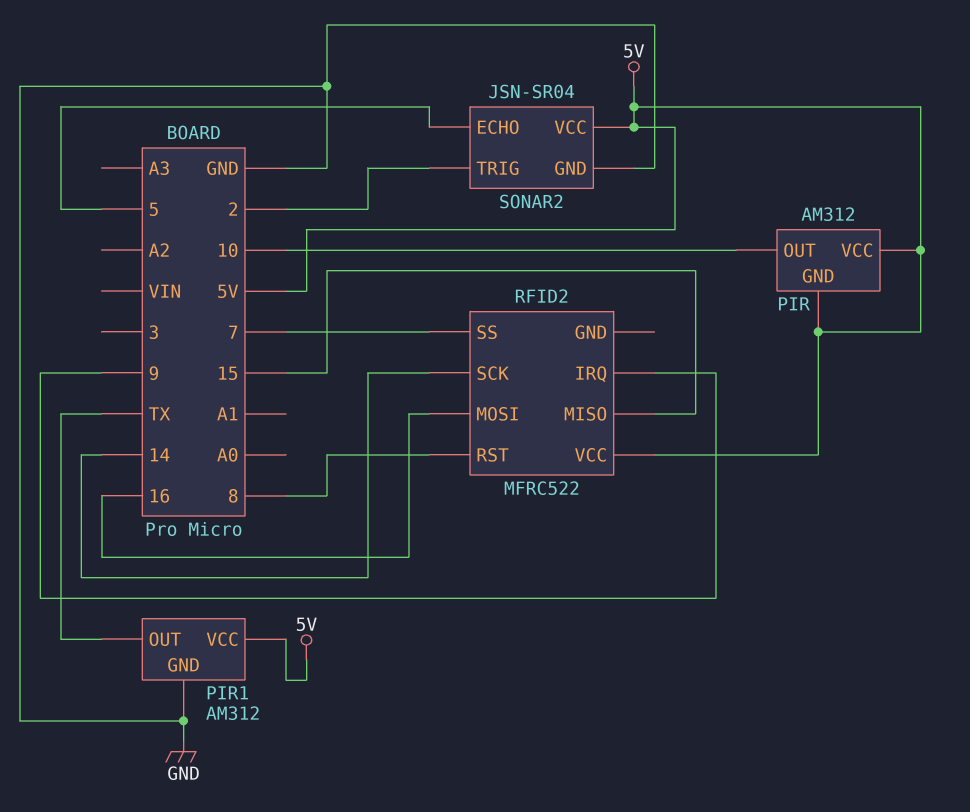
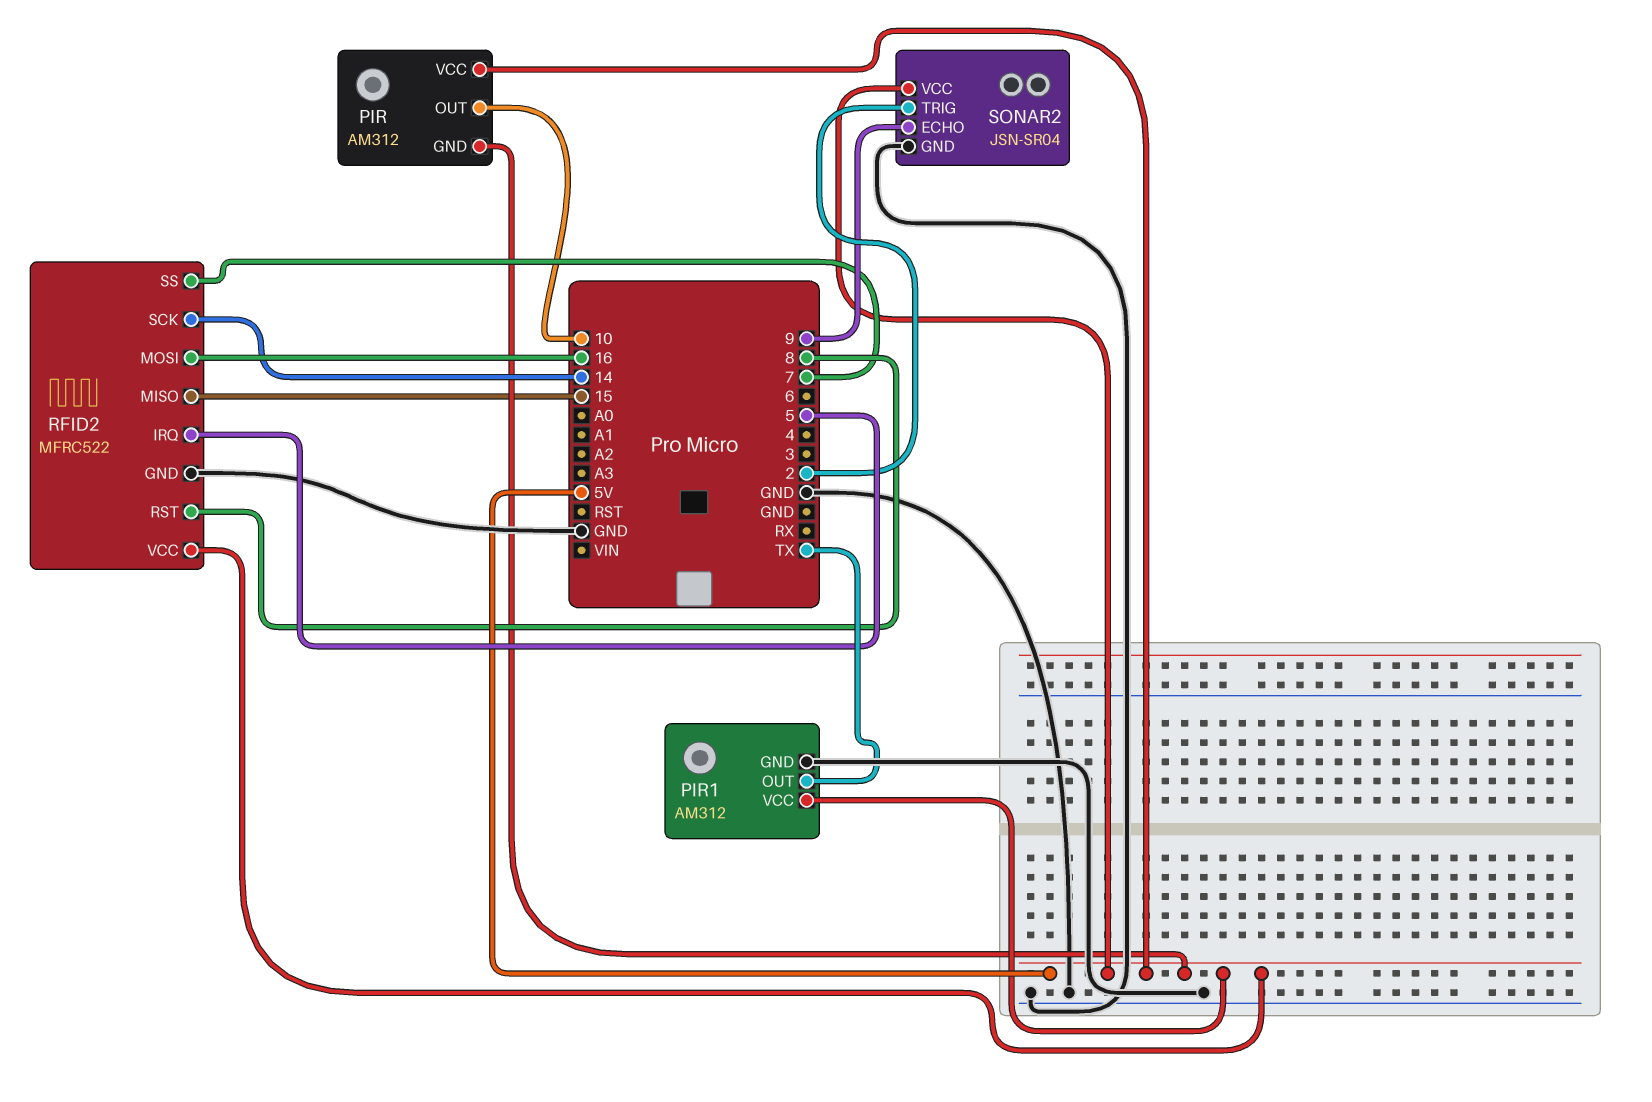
RFID2 pin GND: none -> GND
RFID2 pin IRQ: 9 -> 5
SONAR2 pin ECHO: 5 -> 9

